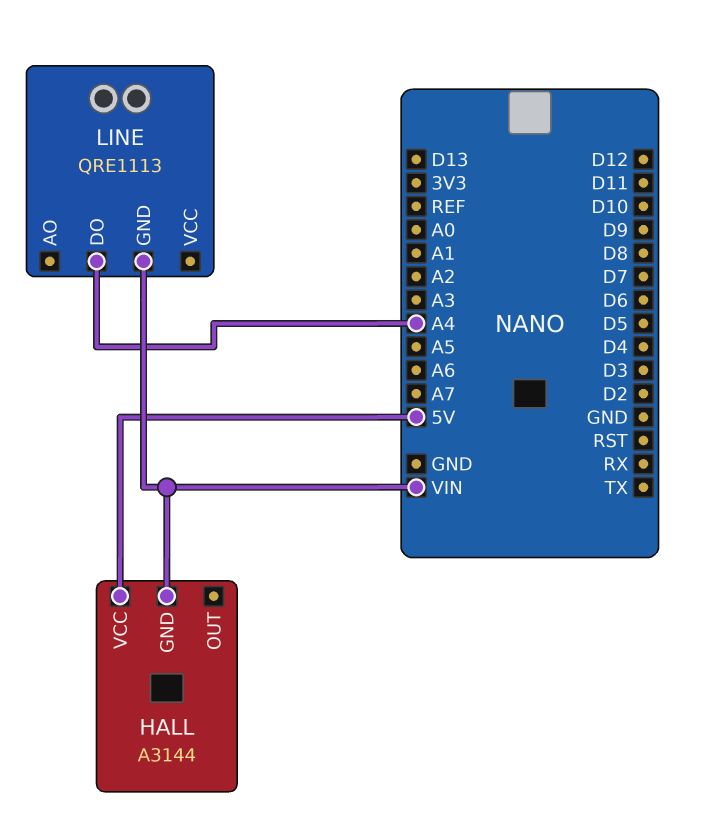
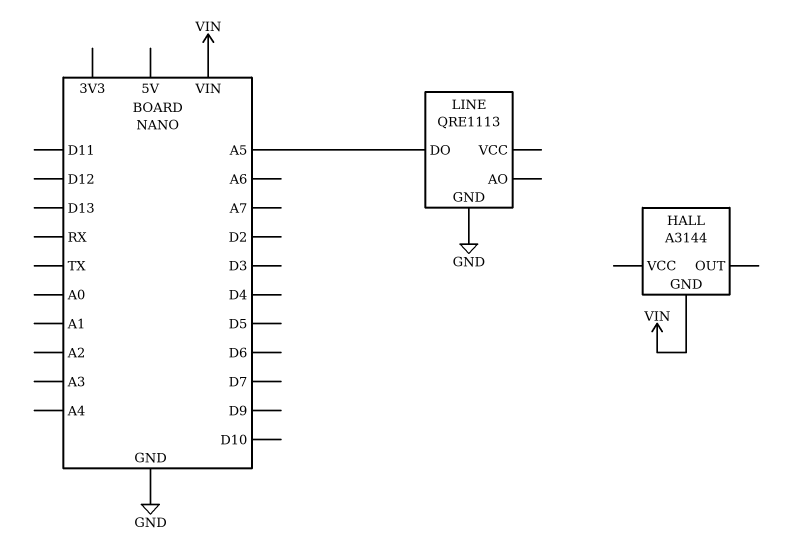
HALL pin VCC: 5V -> none
LINE pin DO: A4 -> A5
LINE pin GND: VIN -> GND

